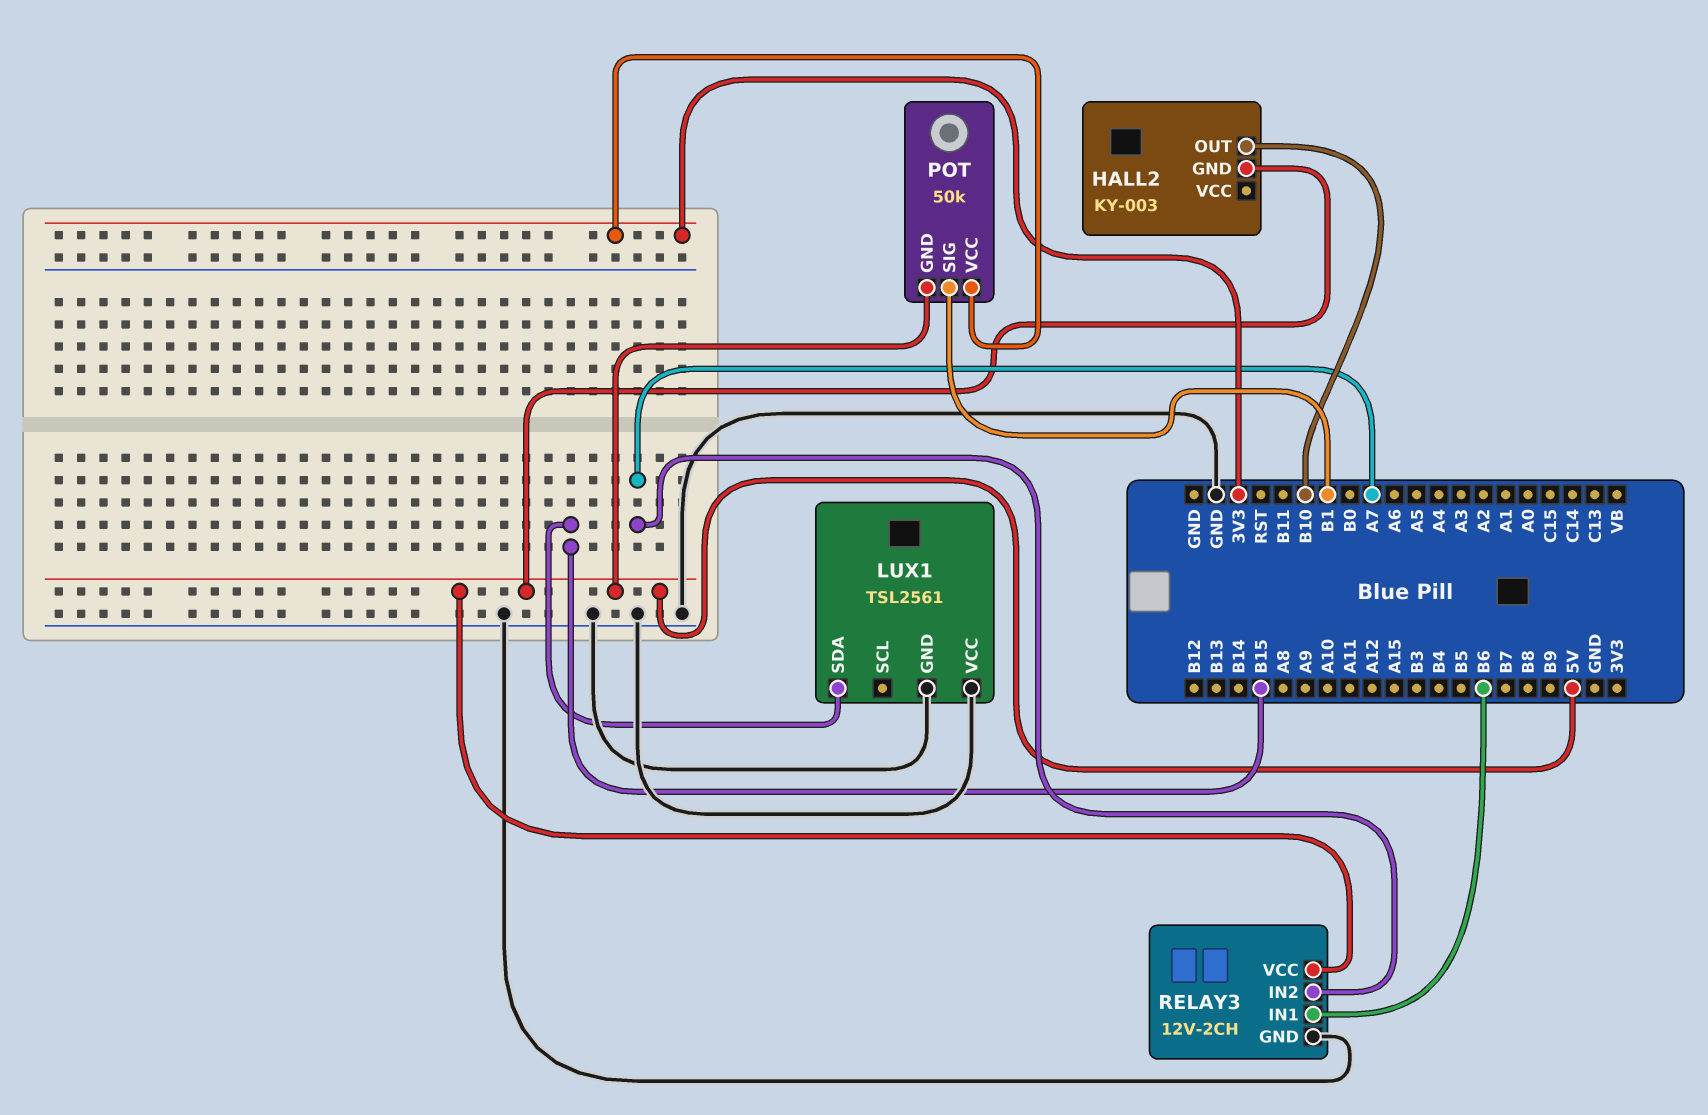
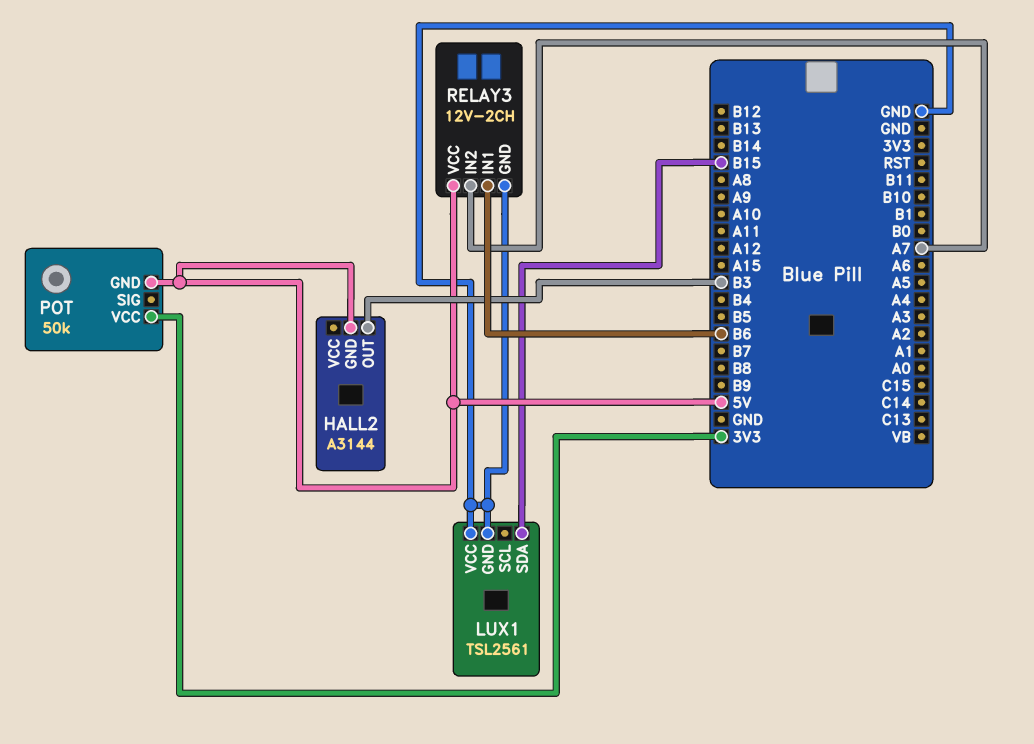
HALL2: KY-003 -> A3144
HALL2 pin OUT: B10 -> B3
POT pin SIG: B1 -> none

